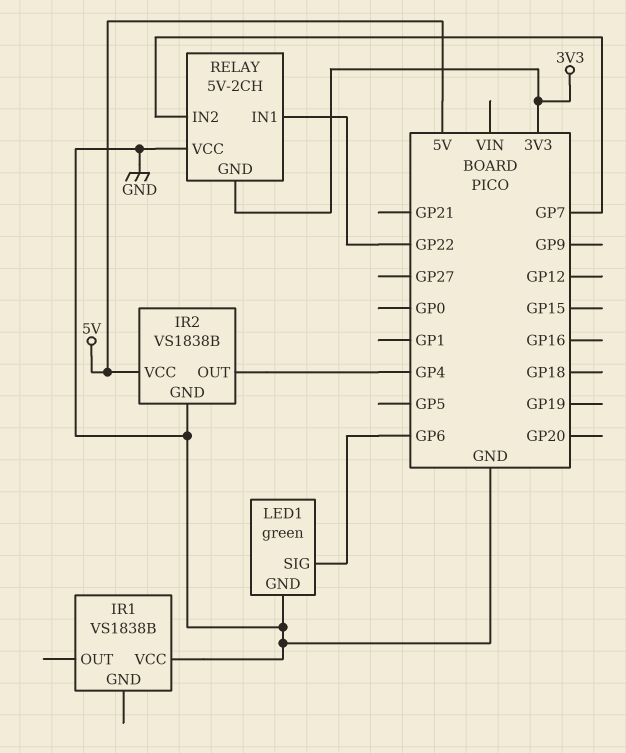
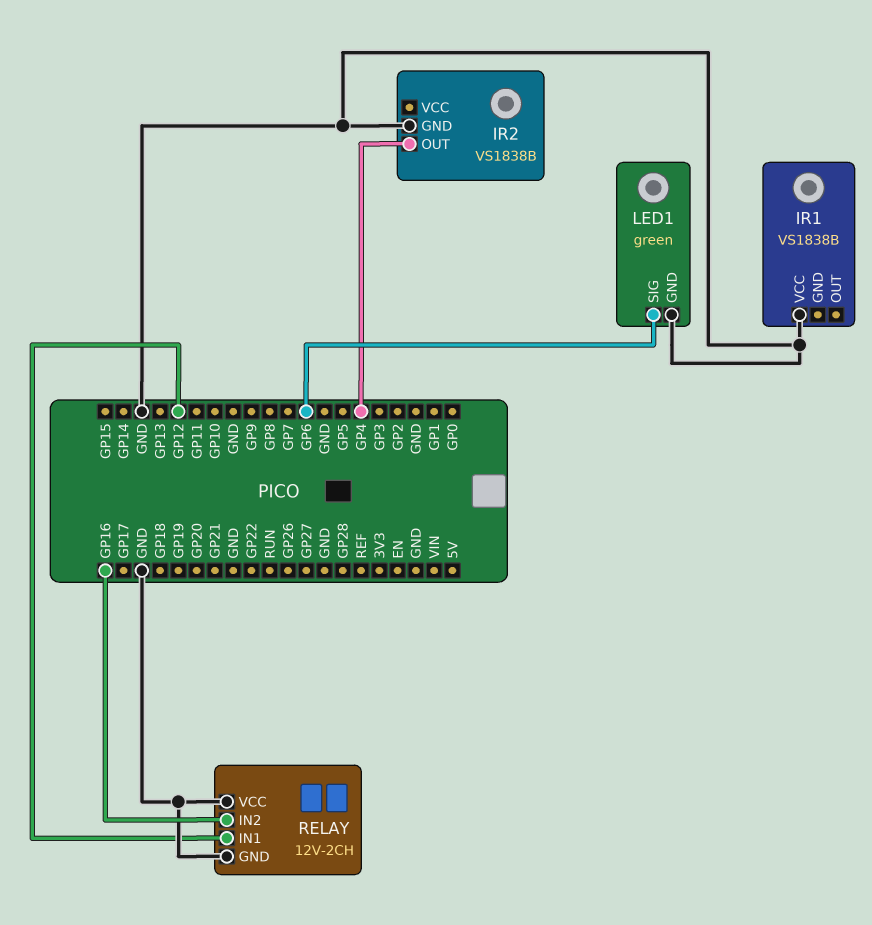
IR2 pin VCC: 5V -> none
RELAY: 5V-2CH -> 12V-2CH
RELAY pin GND: 3V3 -> GND
RELAY pin IN1: GP22 -> GP12
RELAY pin IN2: GP7 -> GP16

